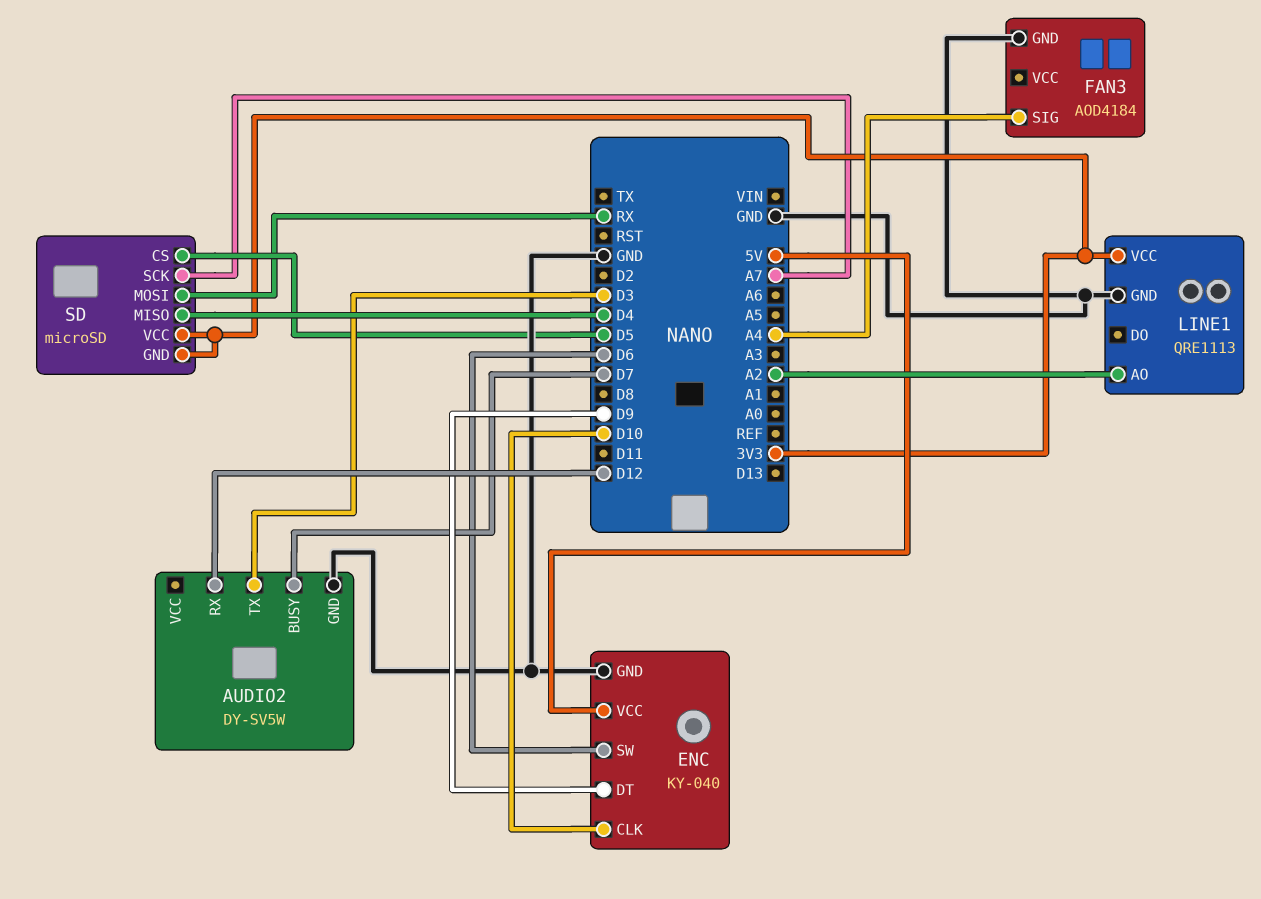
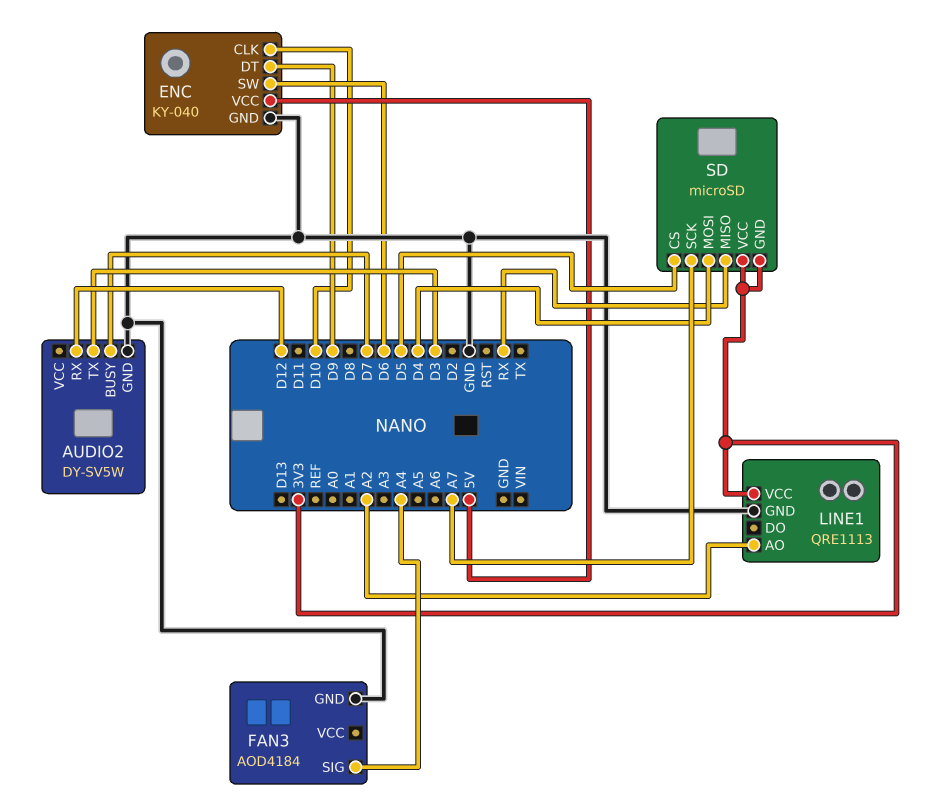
SD pin MISO: D4 -> RX
SD pin MOSI: RX -> D4

